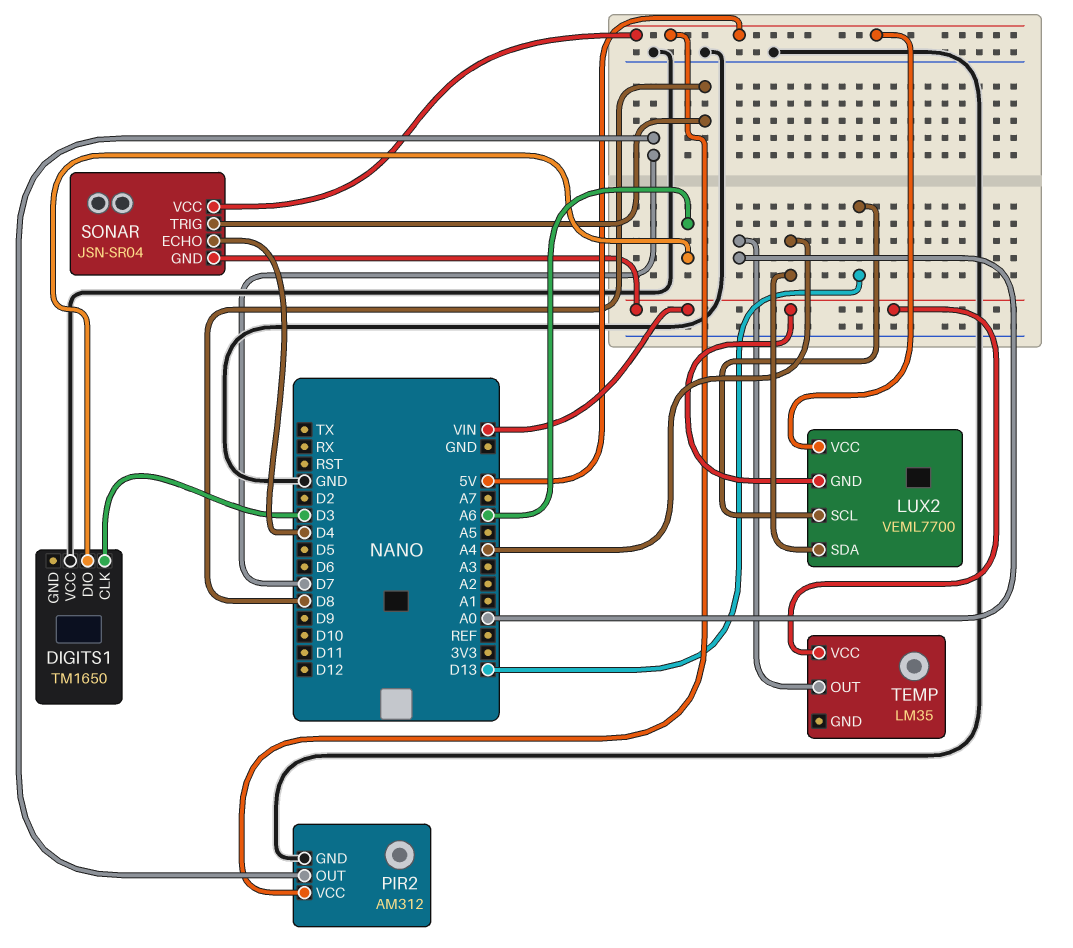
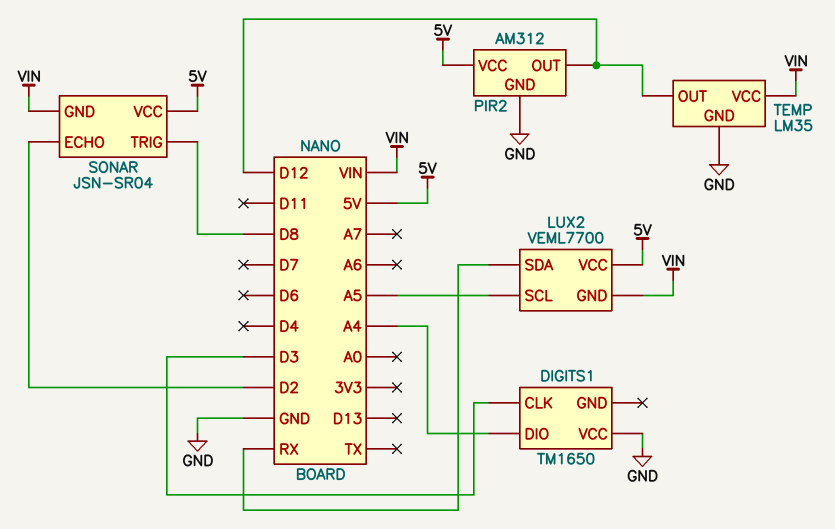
DIGITS1 pin DIO: A6 -> A4
LUX2 pin SCL: D13 -> A5
LUX2 pin SDA: A4 -> RX
PIR2 pin OUT: D7 -> D12
SONAR pin ECHO: D4 -> D2
TEMP pin GND: none -> GND
TEMP pin OUT: A0 -> D12

